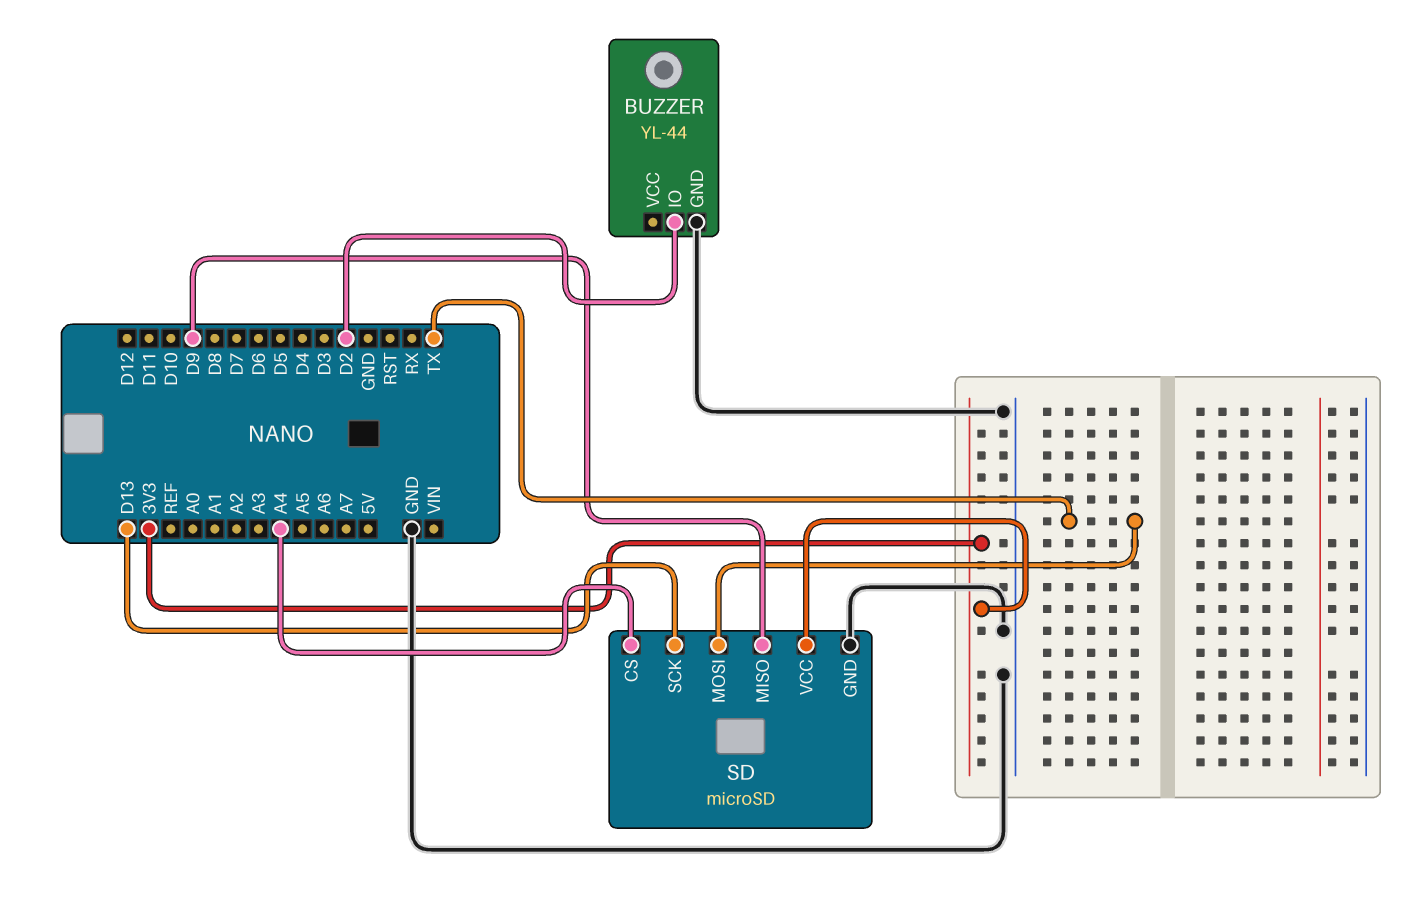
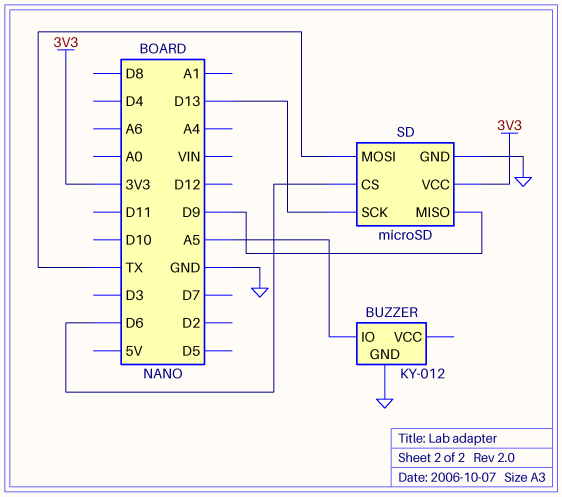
BUZZER: YL-44 -> KY-012
BUZZER pin IO: D2 -> A5
SD pin CS: A4 -> D6

